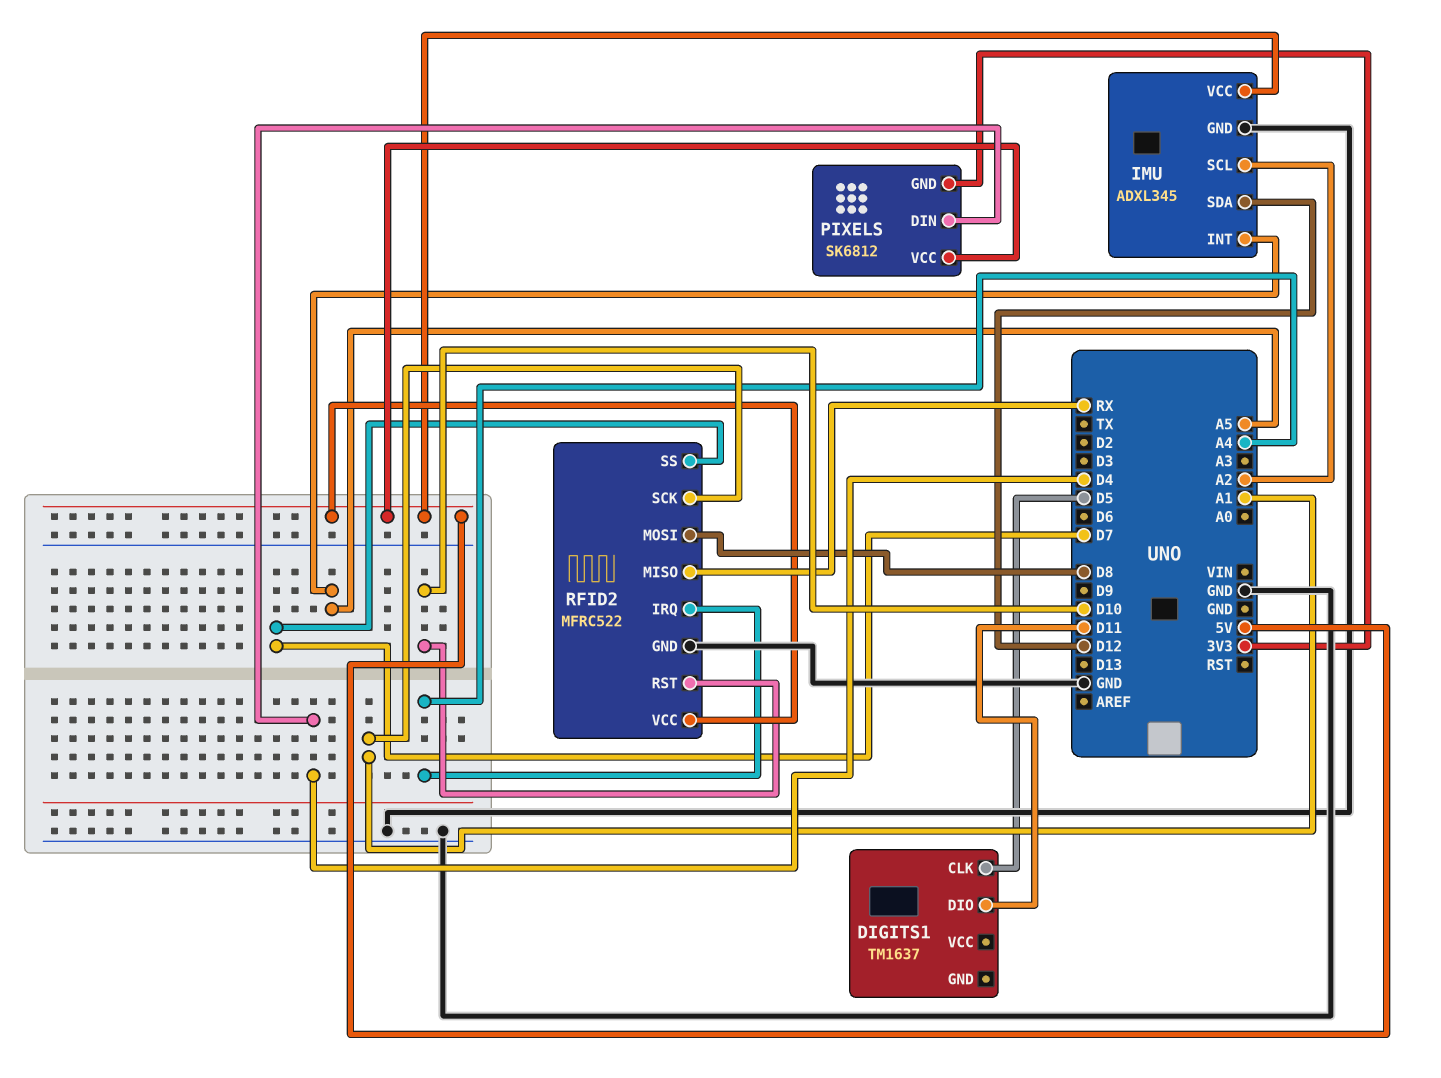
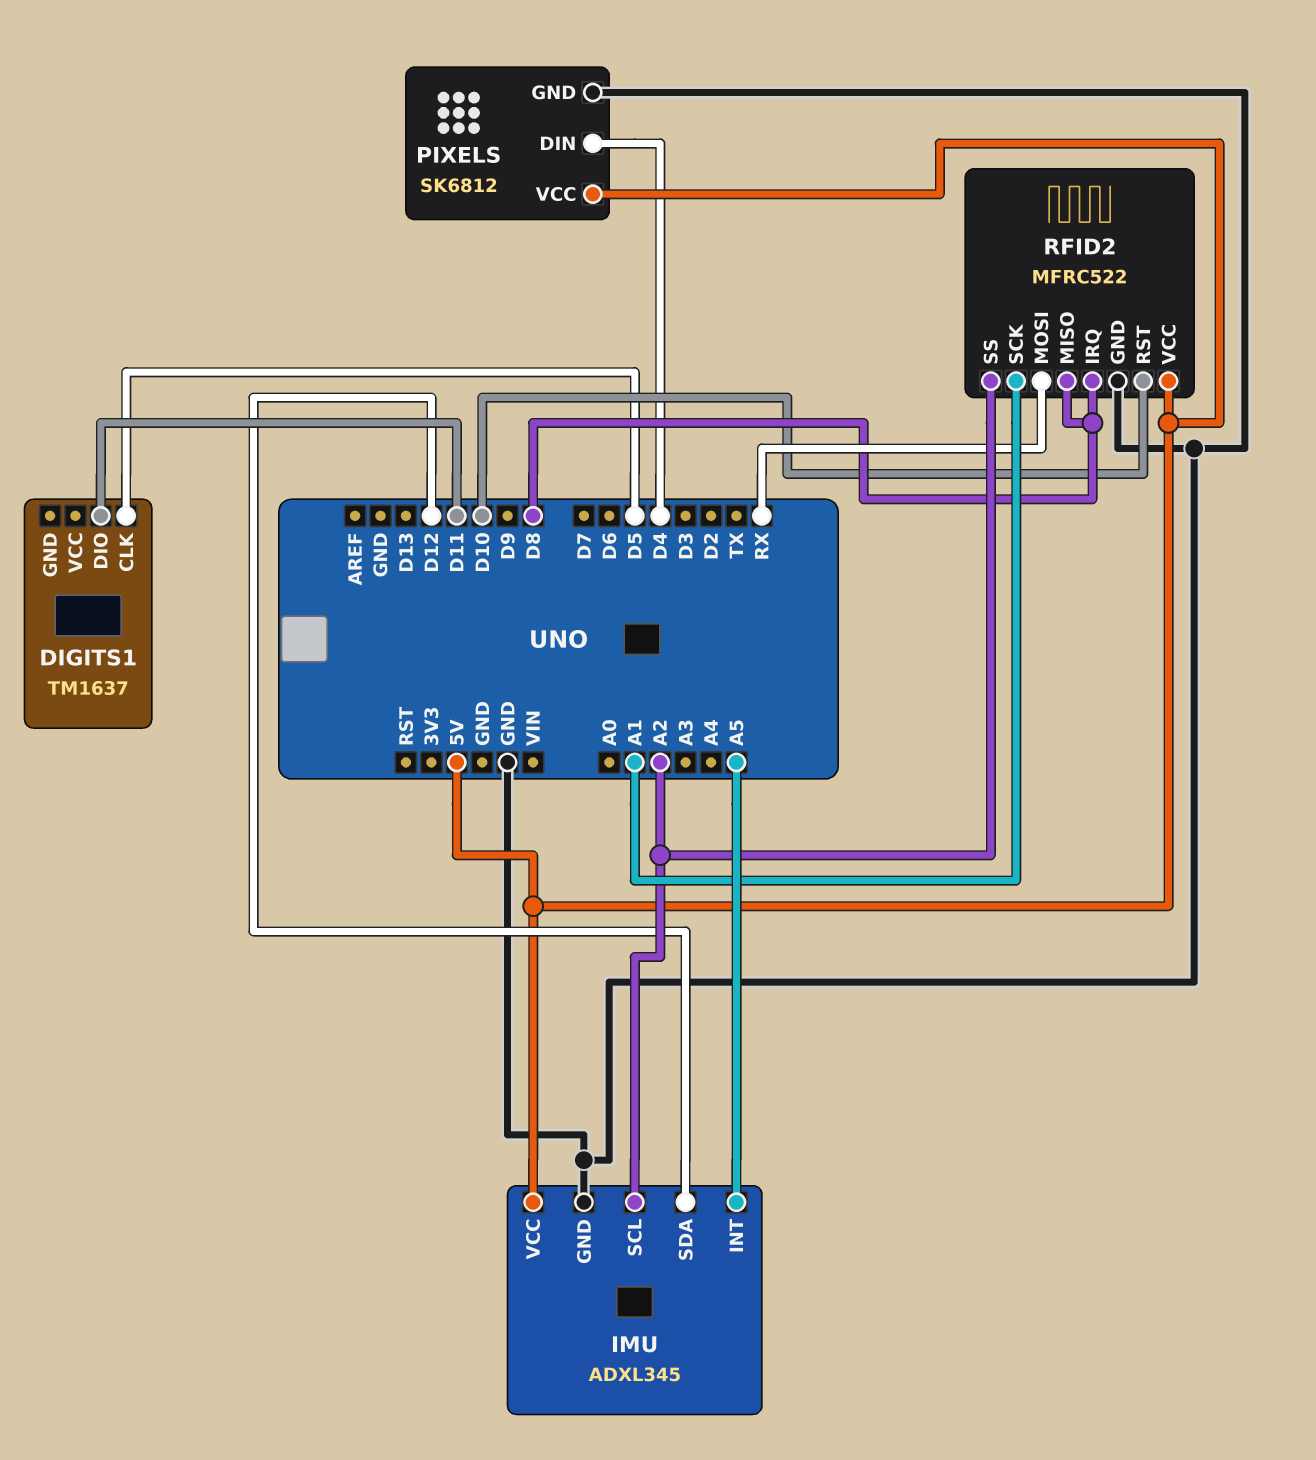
PIXELS pin GND: 3V3 -> GND
RFID2 pin IRQ: A4 -> D8
RFID2 pin MISO: RX -> D8
RFID2 pin MOSI: D8 -> RX
RFID2 pin SS: D7 -> A2

